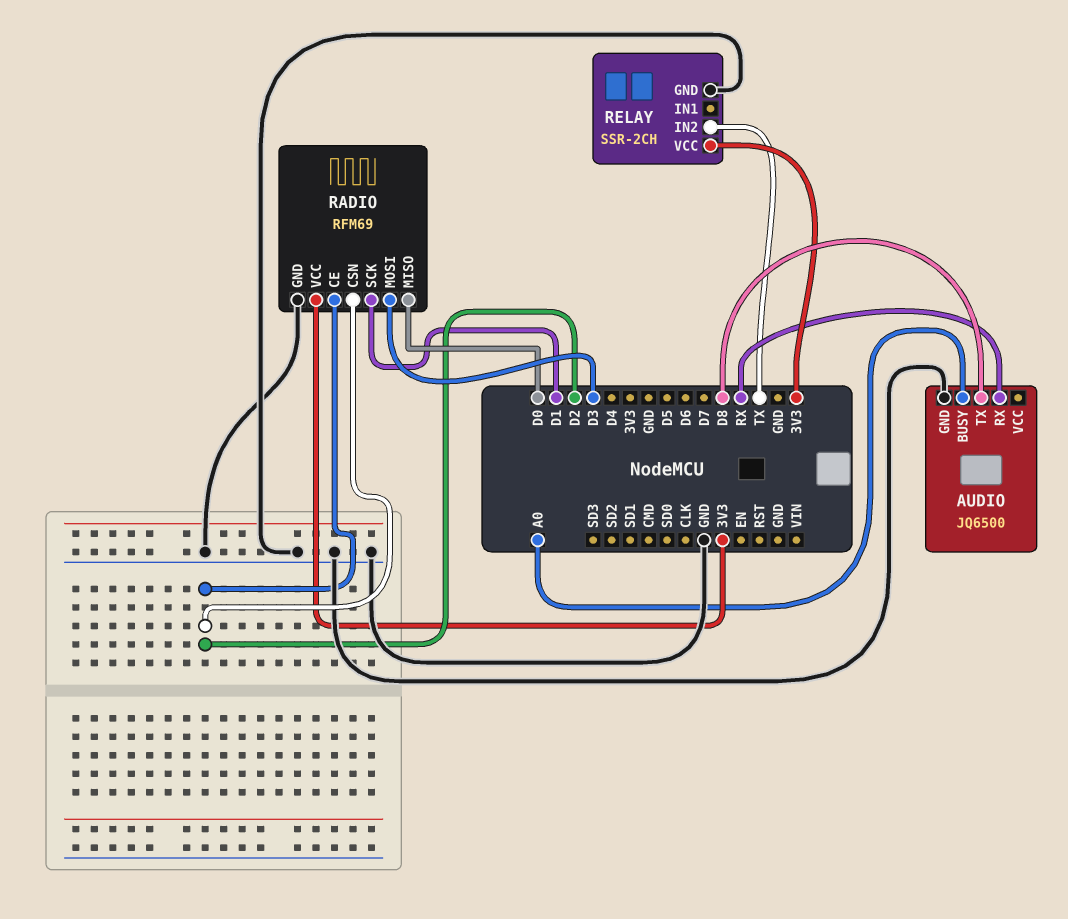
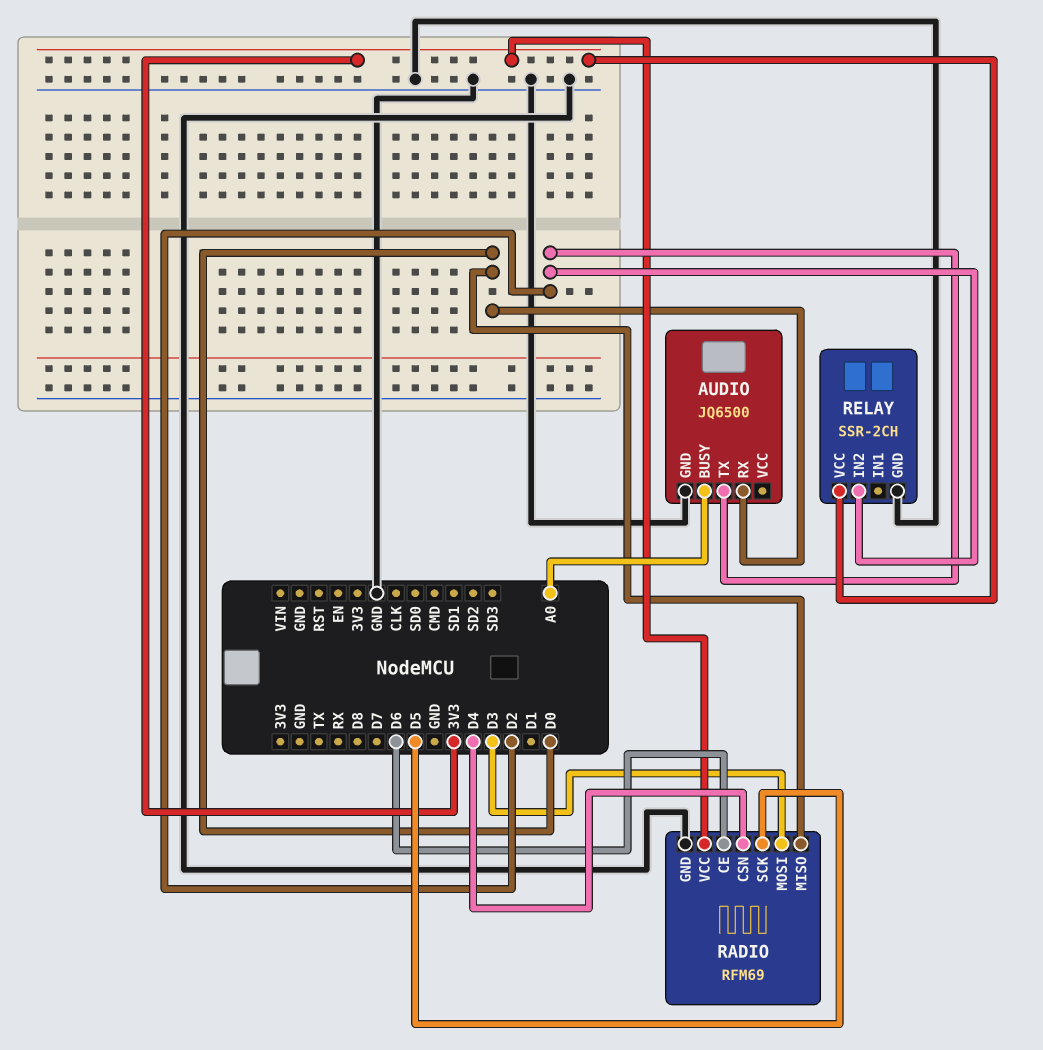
AUDIO pin RX: RX -> D0
AUDIO pin TX: D8 -> D2
RADIO pin CE: D2 -> D6
RADIO pin CSN: D2 -> D4
RADIO pin SCK: D1 -> D5
RELAY pin IN2: TX -> D2

